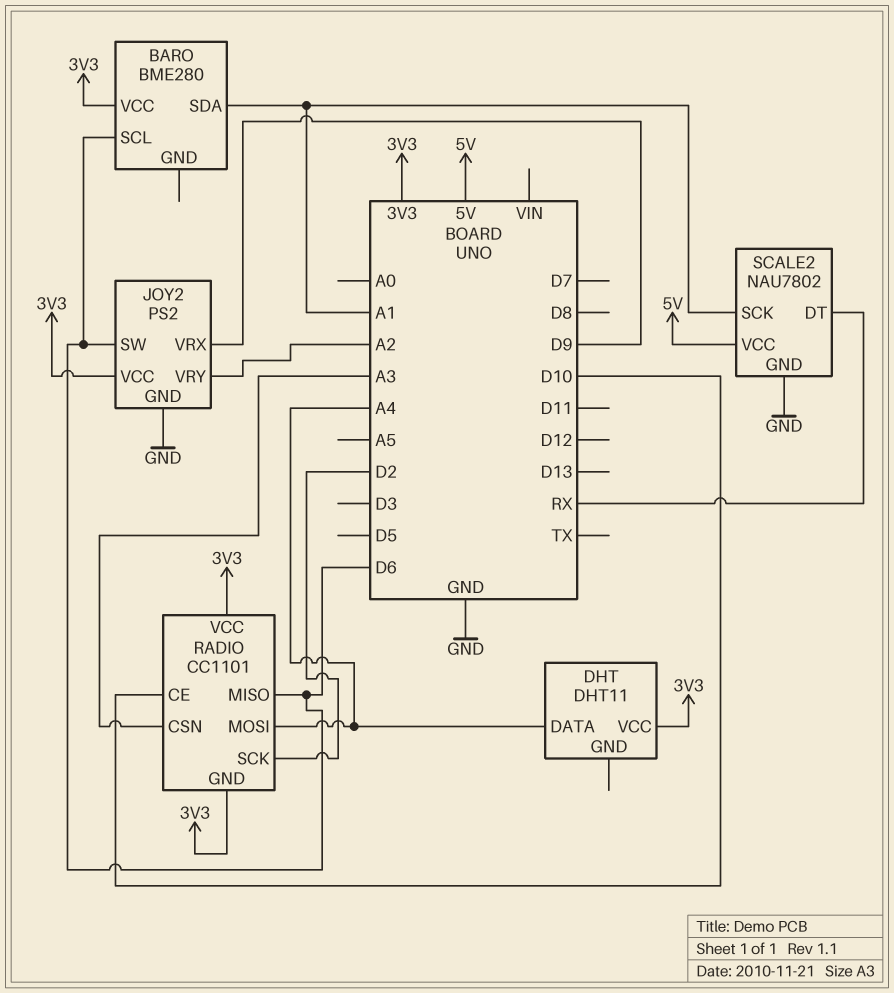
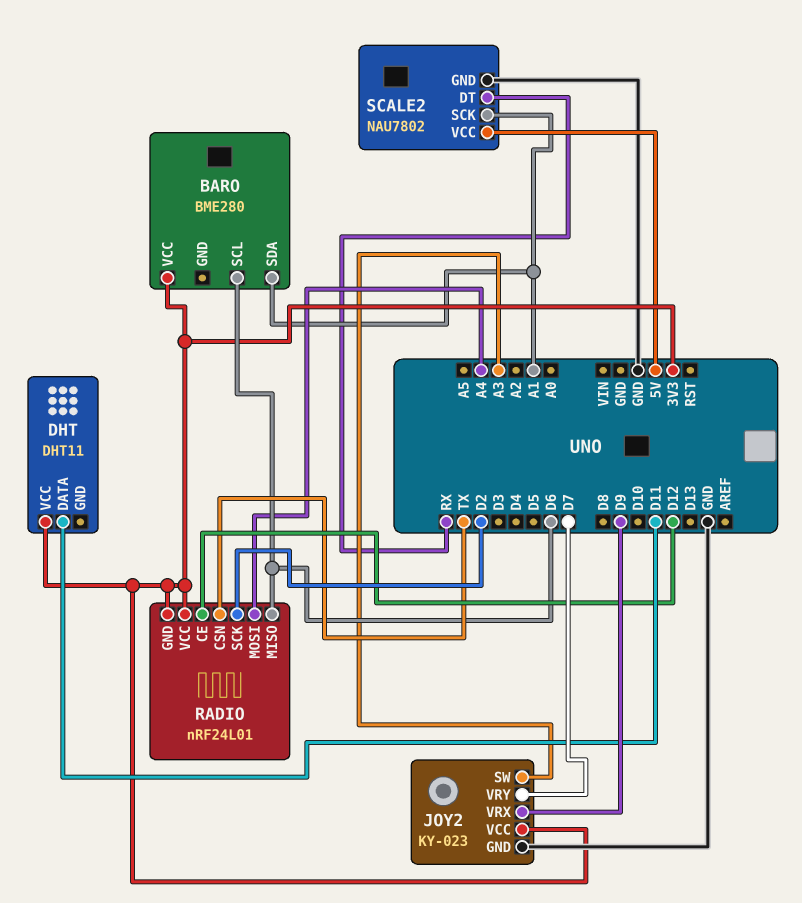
DHT pin DATA: A4 -> D11
JOY2: PS2 -> KY-023
JOY2 pin SW: D6 -> A3
JOY2 pin VRY: A2 -> D7
RADIO: CC1101 -> nRF24L01
RADIO pin CE: D10 -> D12
RADIO pin CSN: A3 -> TX

